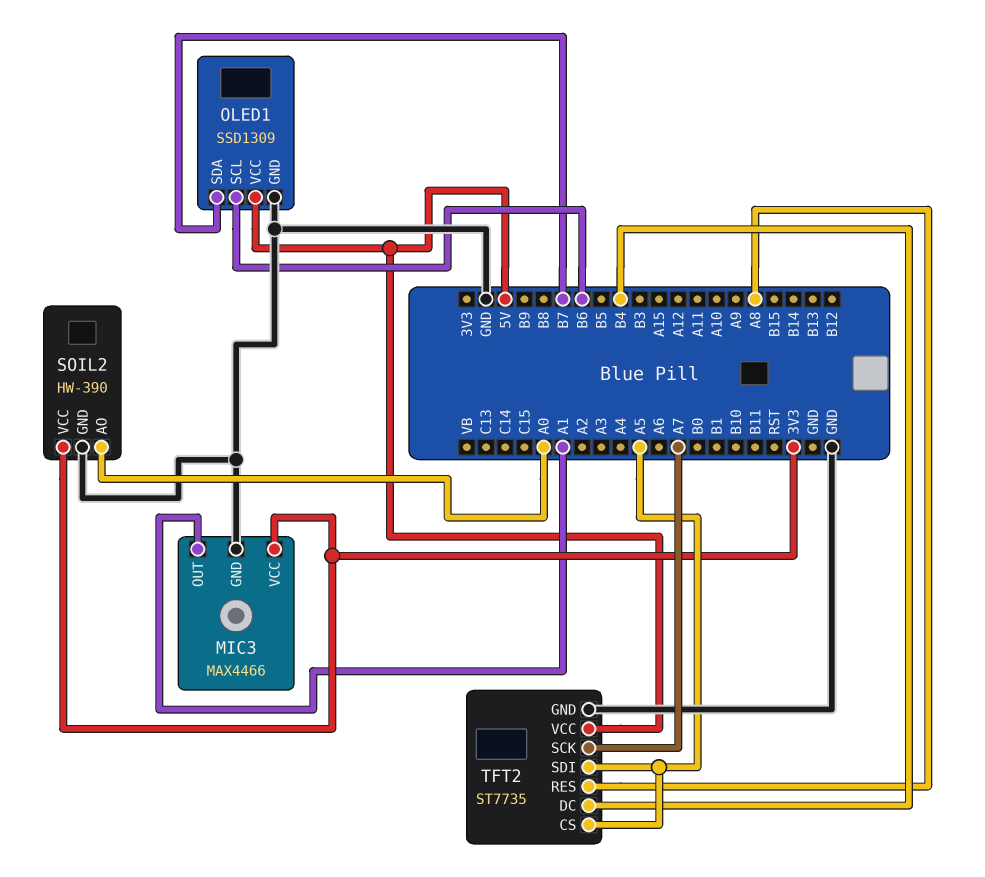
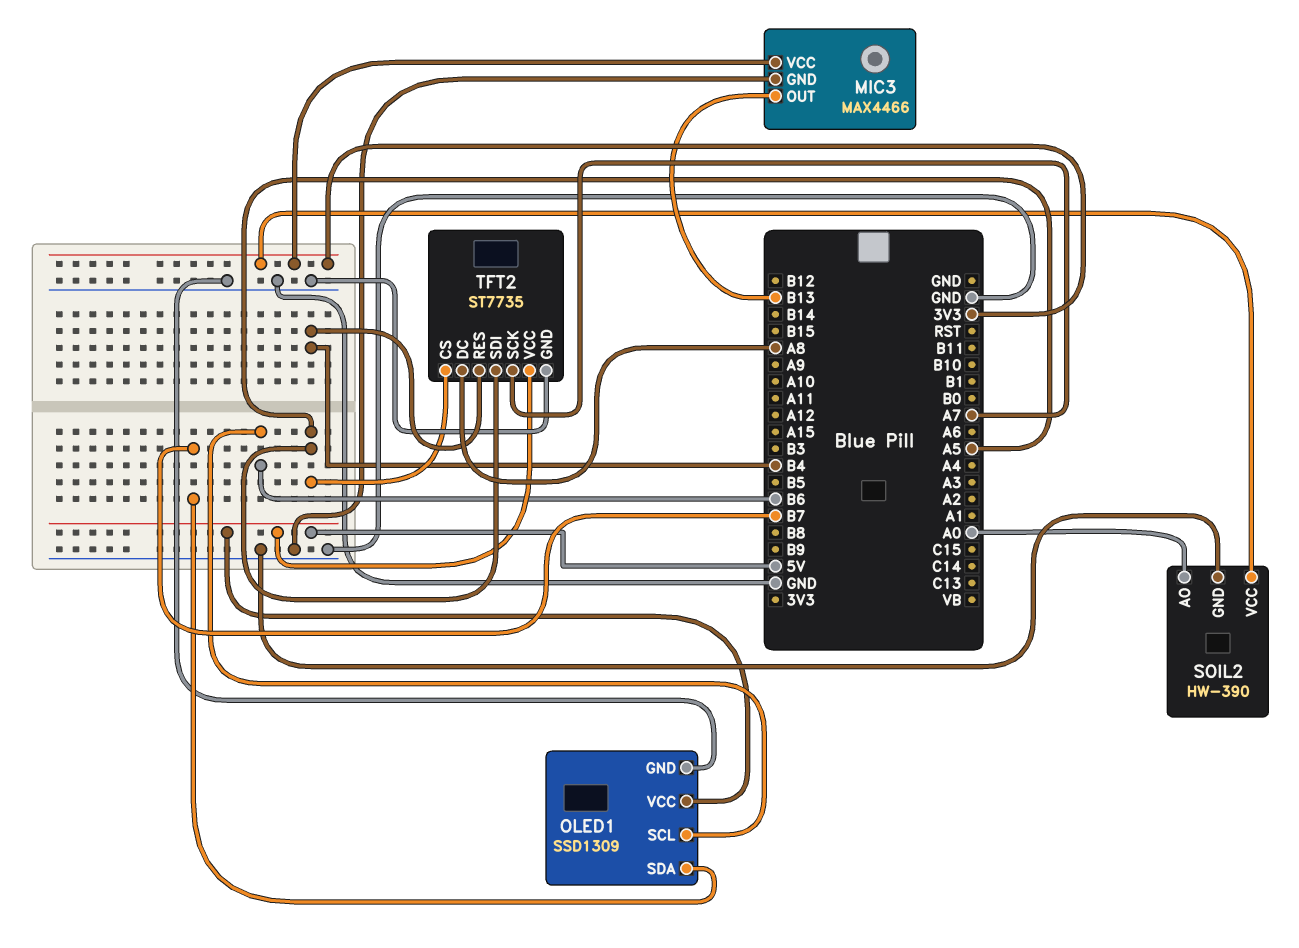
MIC3 pin OUT: A1 -> B13
TFT2 pin DC: B4 -> A8
TFT2 pin RES: A8 -> B4

